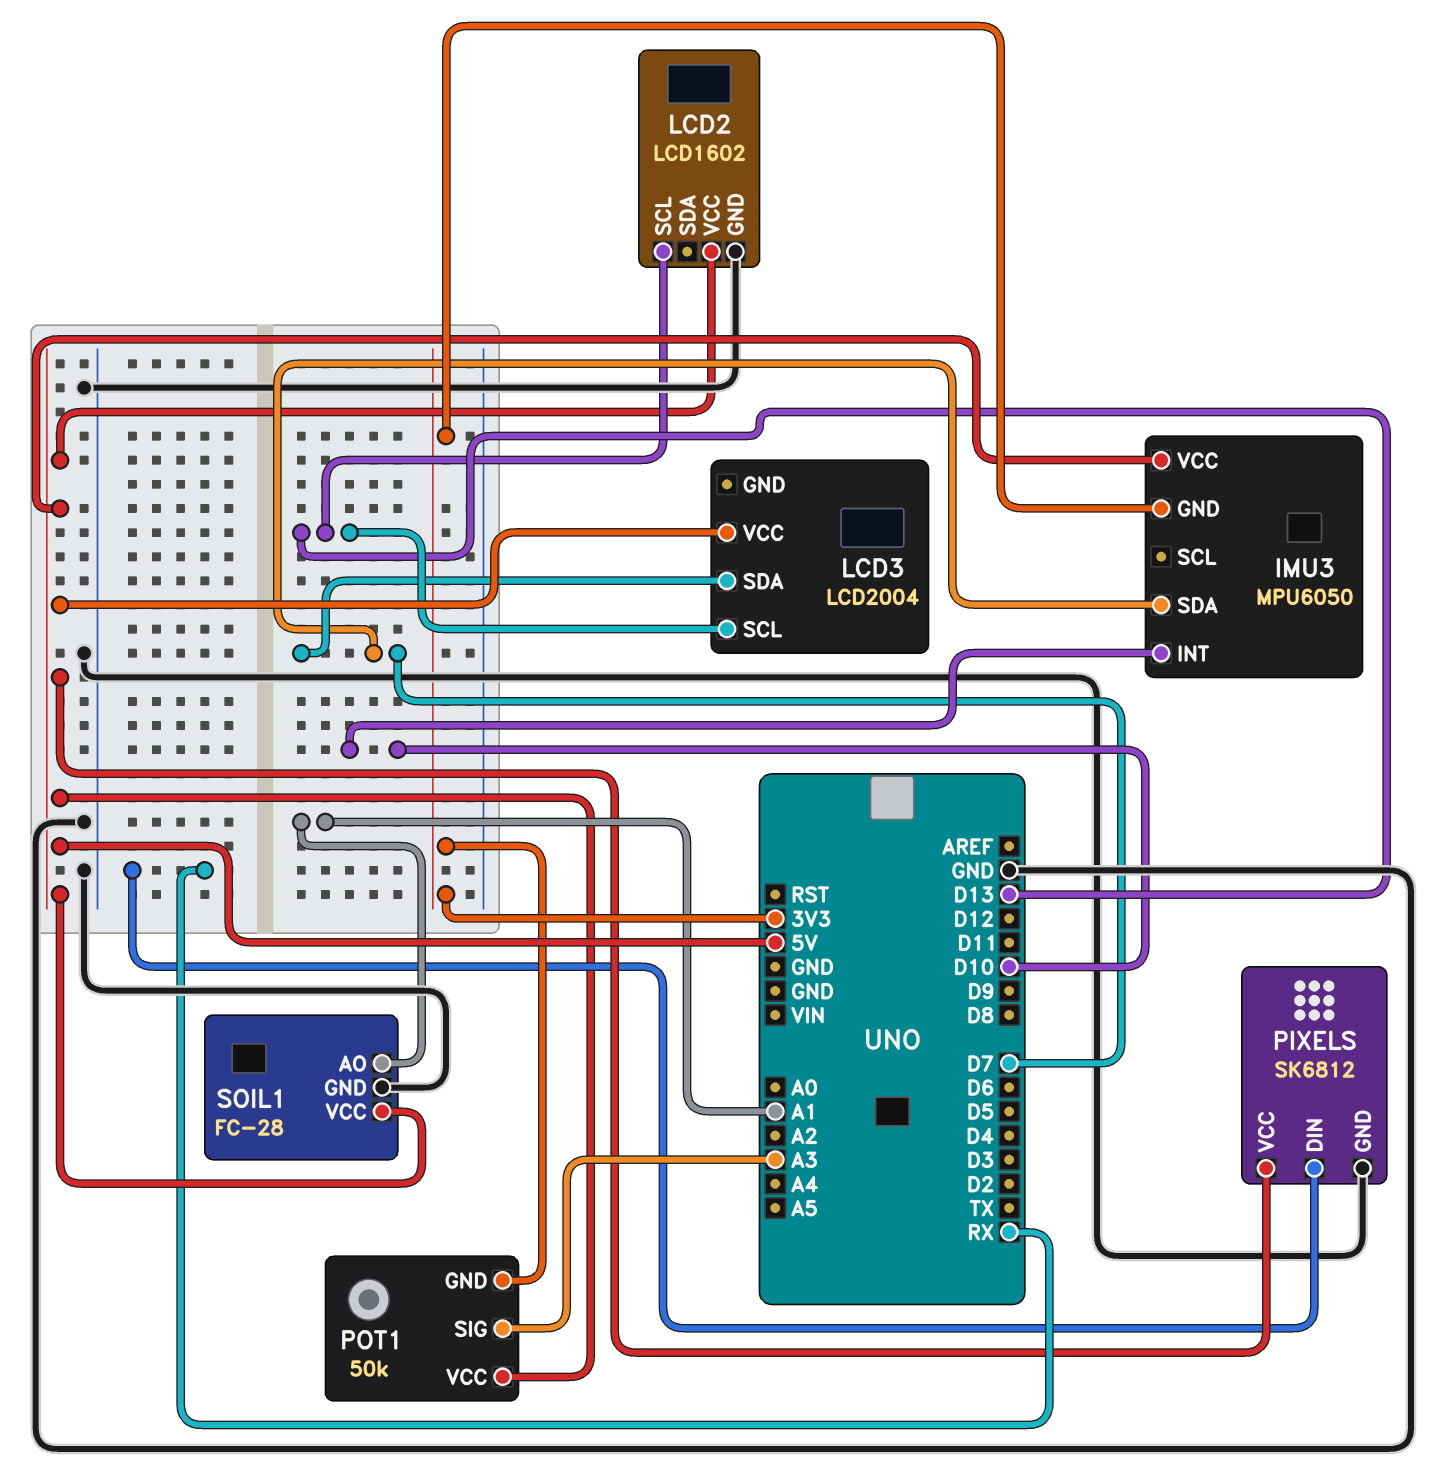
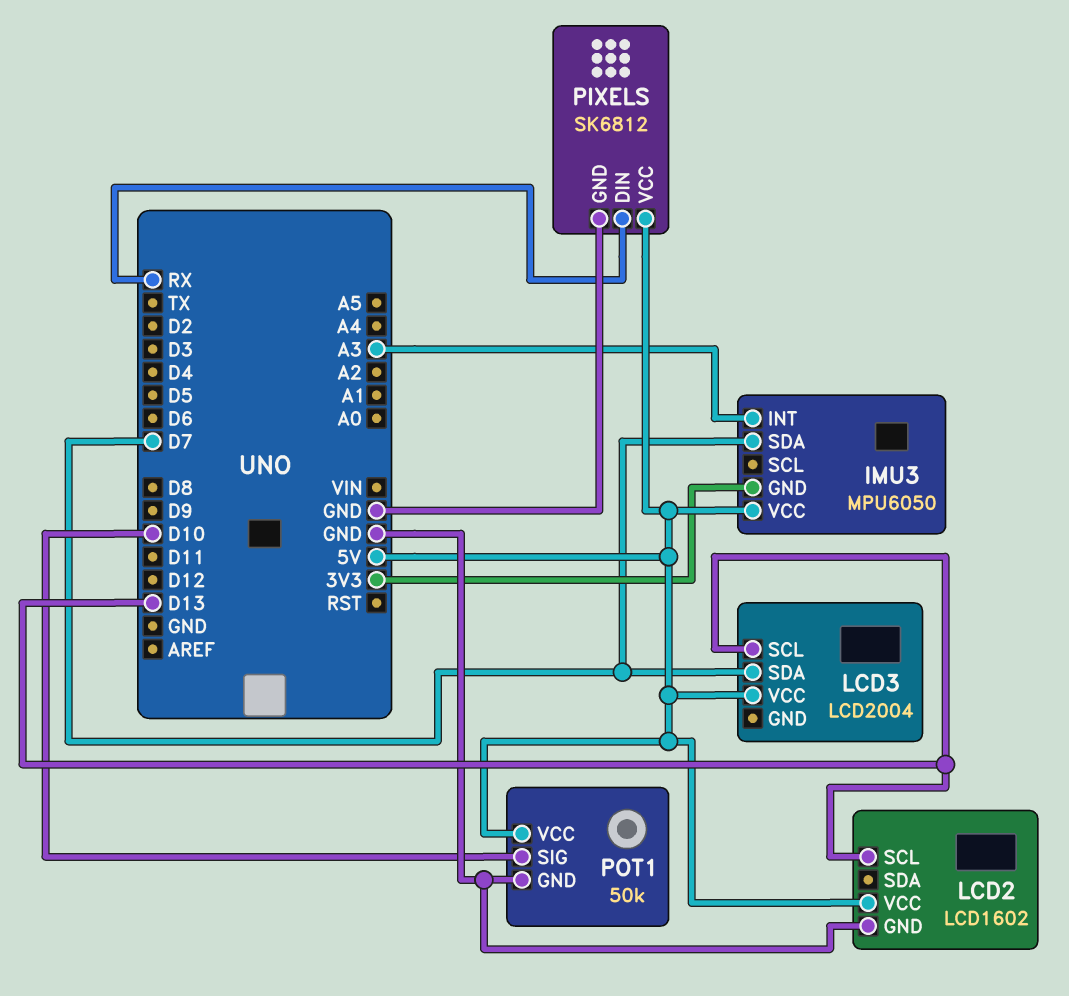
IMU3 pin INT: D10 -> A3
POT1 pin GND: 3V3 -> GND
POT1 pin SIG: A3 -> D10
SOIL1: FC-28 -> none
SOIL1 pin AO: A1 -> none
SOIL1 pin GND: GND -> none
SOIL1 pin VCC: 5V -> none

